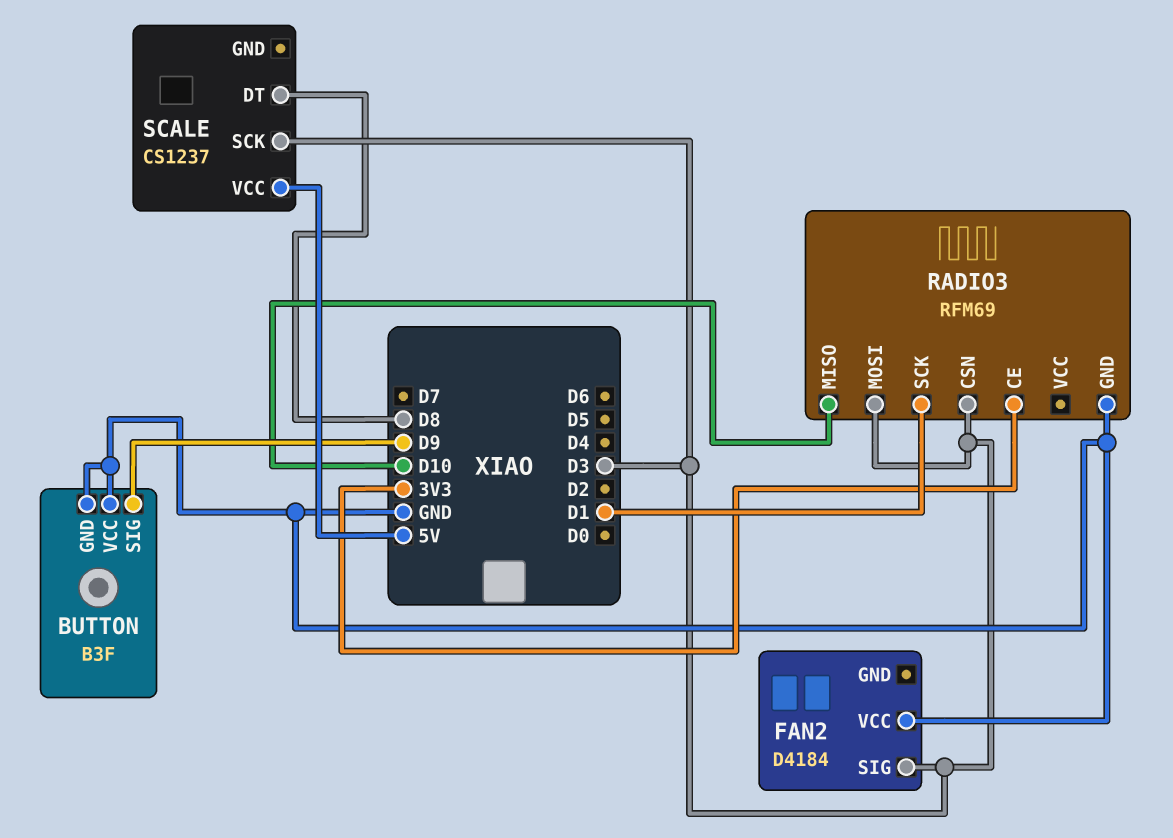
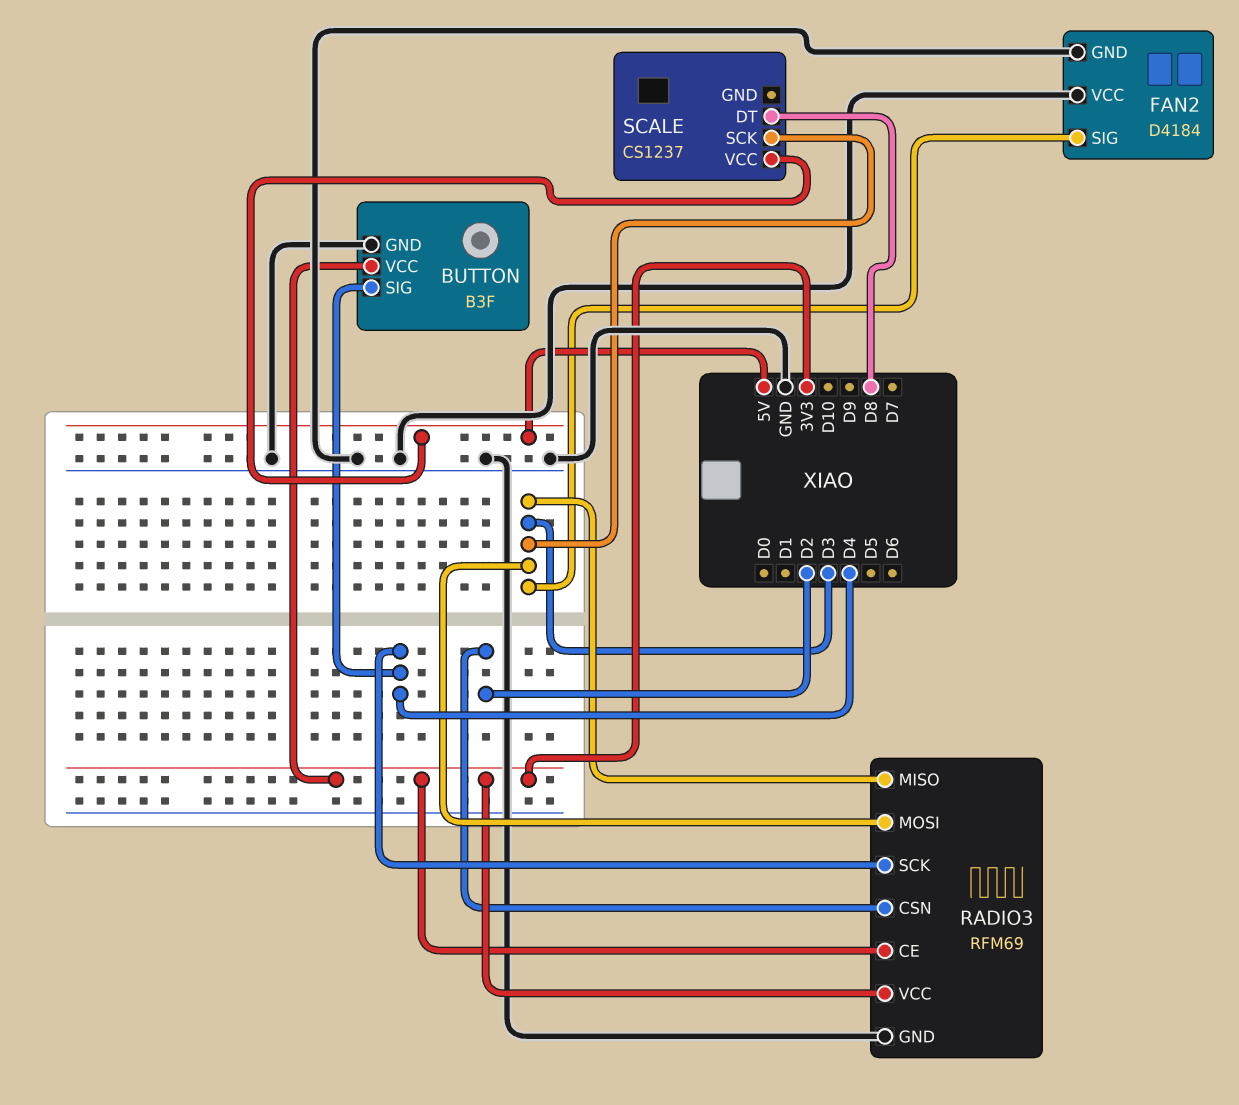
BUTTON pin SIG: D9 -> D4
BUTTON pin VCC: GND -> 3V3
FAN2 pin GND: none -> GND
RADIO3 pin CSN: D3 -> D2
RADIO3 pin MISO: D10 -> D3
RADIO3 pin SCK: D1 -> D4
RADIO3 pin VCC: none -> 3V3

